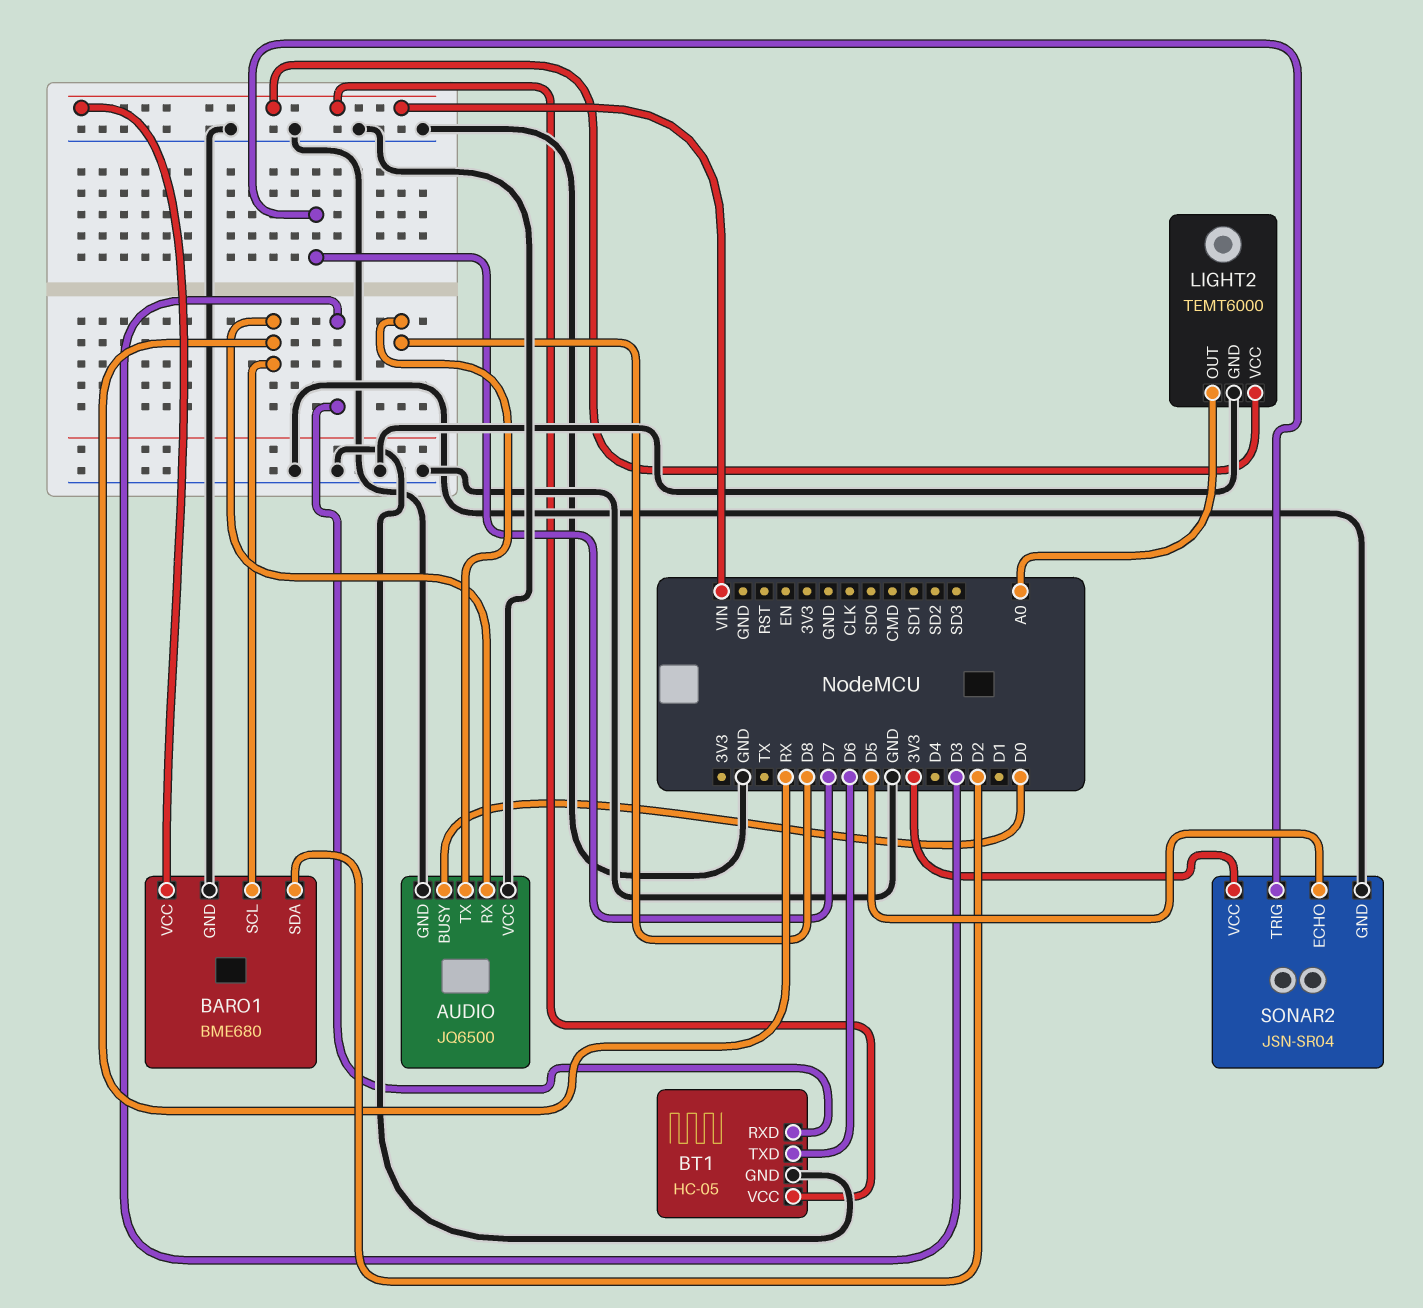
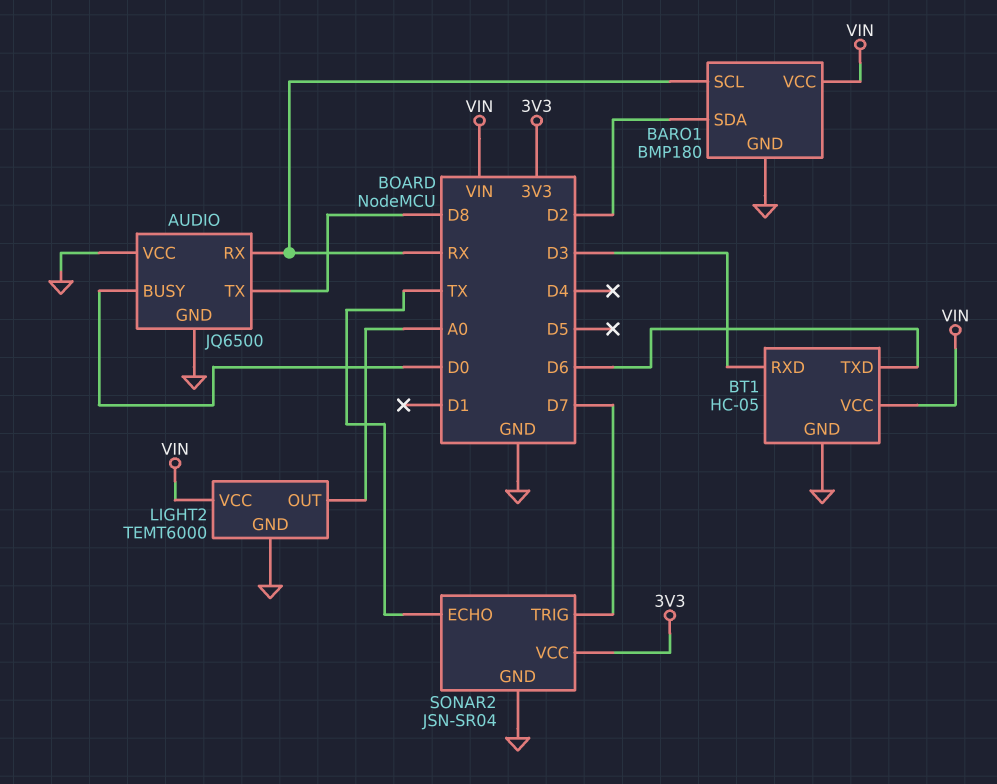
BARO1: BME680 -> BMP180
SONAR2 pin ECHO: D5 -> TX

